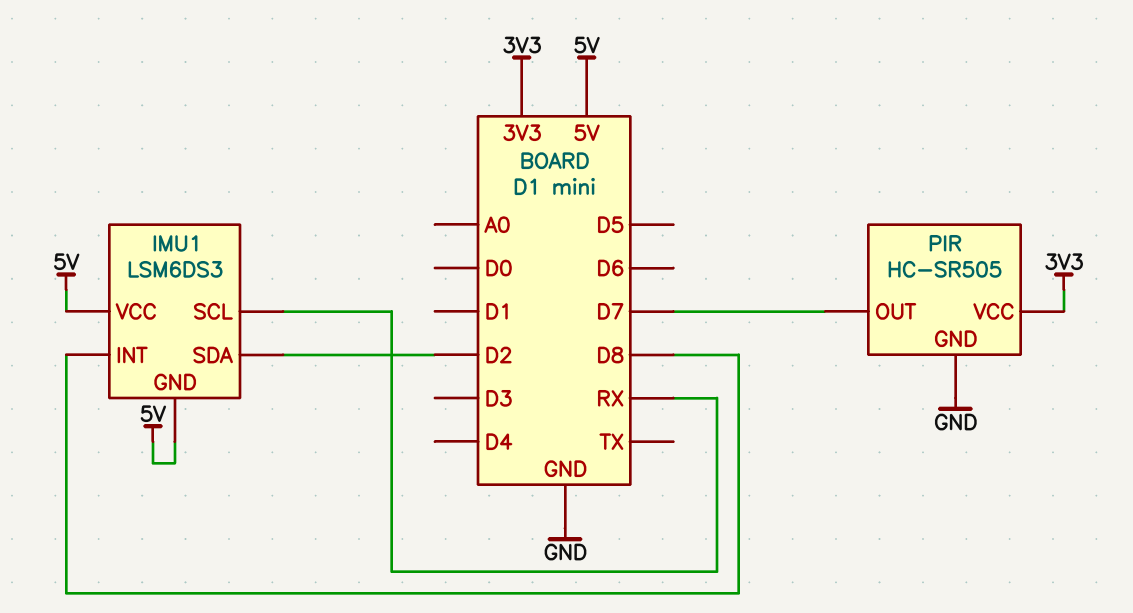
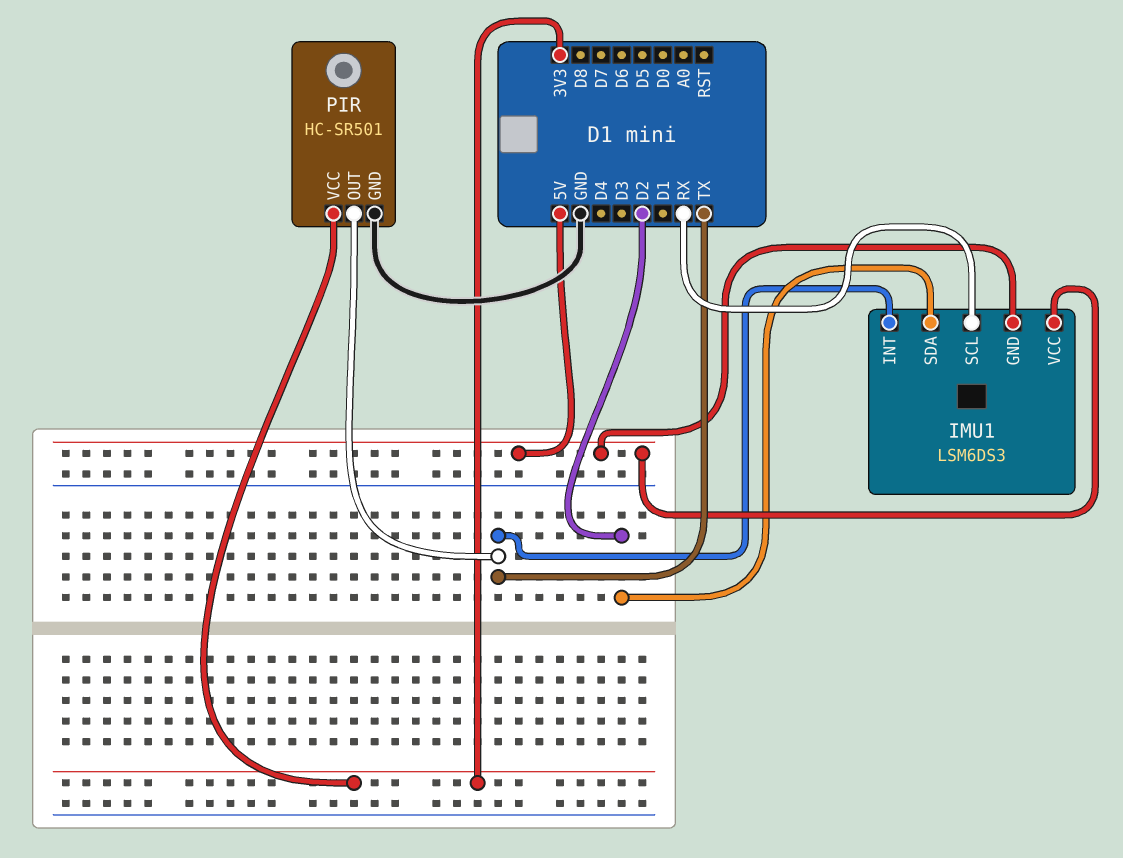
IMU1 pin INT: D8 -> TX
PIR: HC-SR505 -> HC-SR501
PIR pin OUT: D7 -> TX

